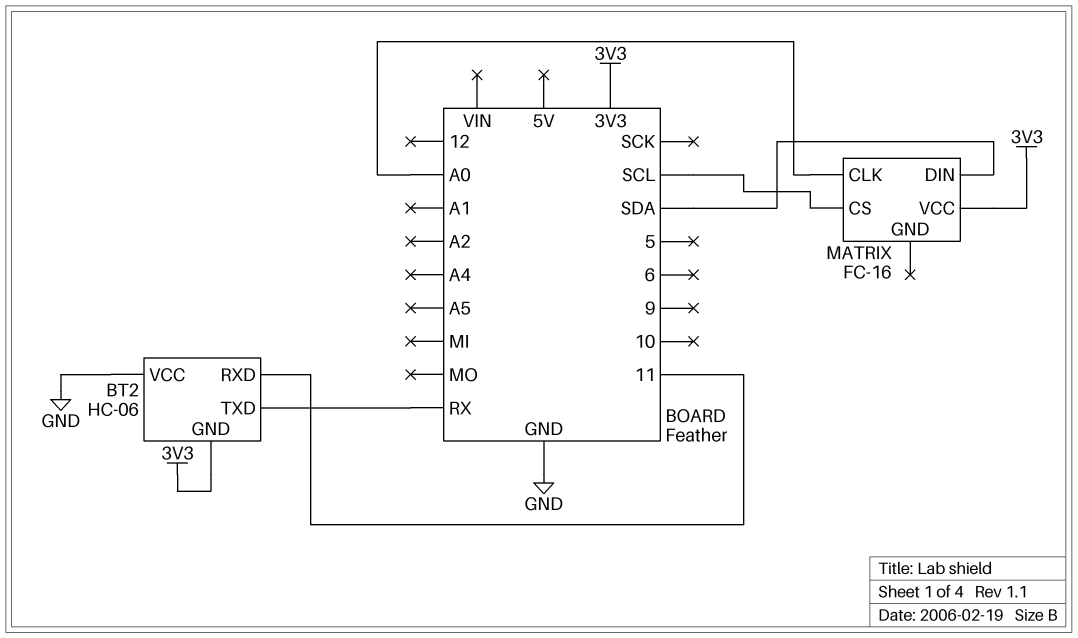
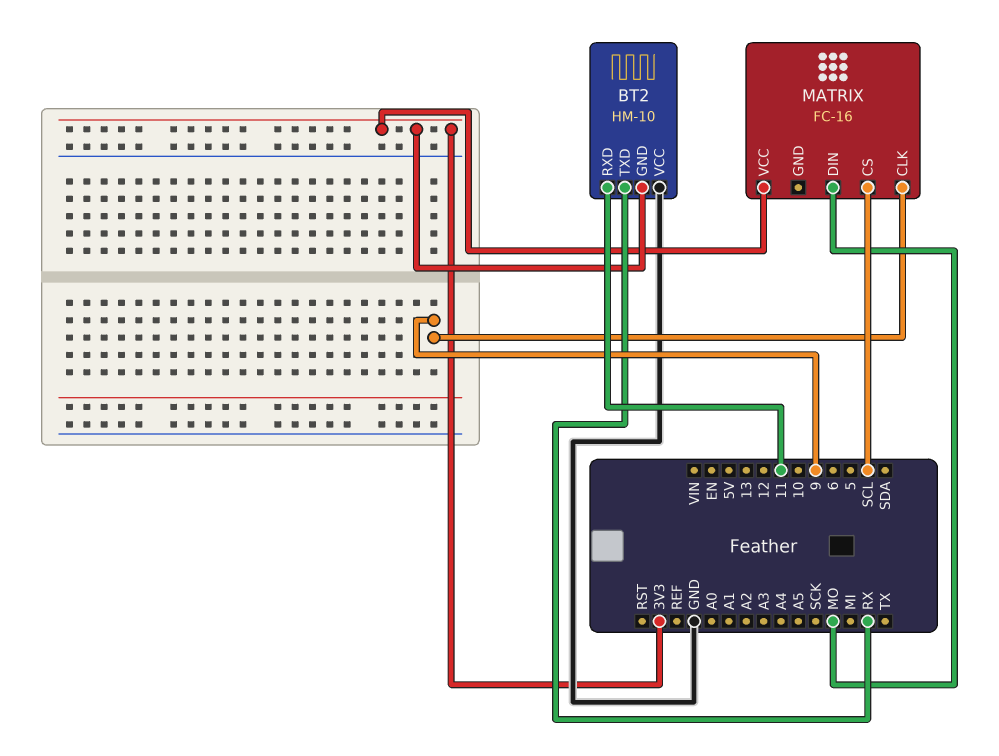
BT2: HC-06 -> HM-10
MATRIX pin CLK: A0 -> 9
MATRIX pin DIN: SDA -> MO

